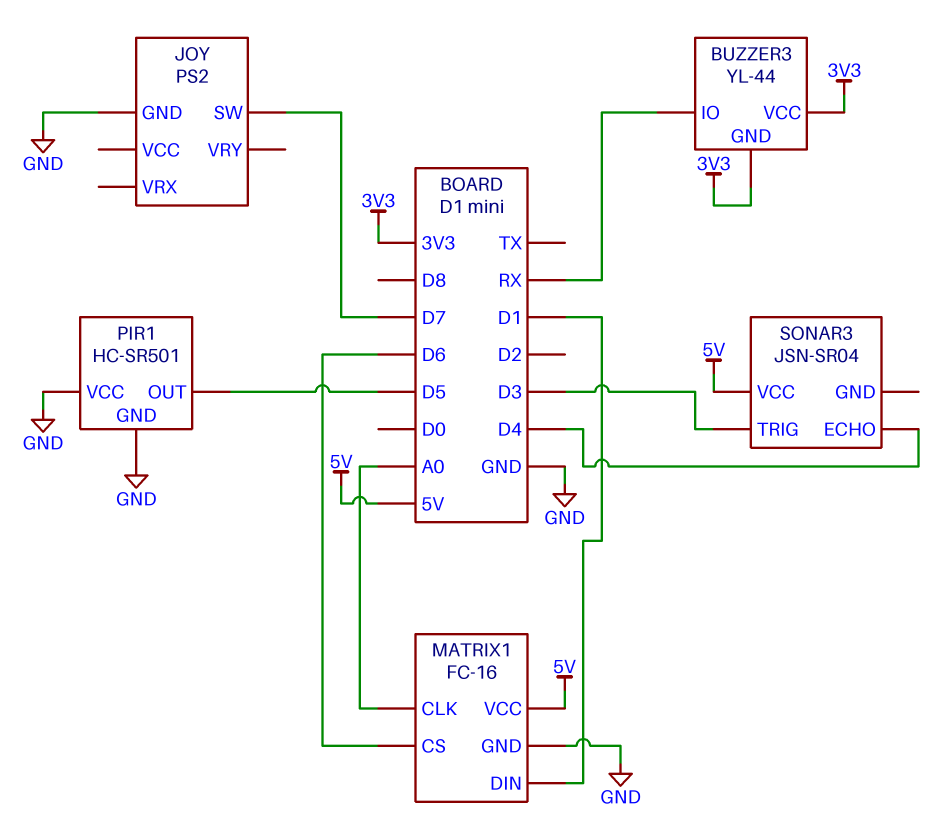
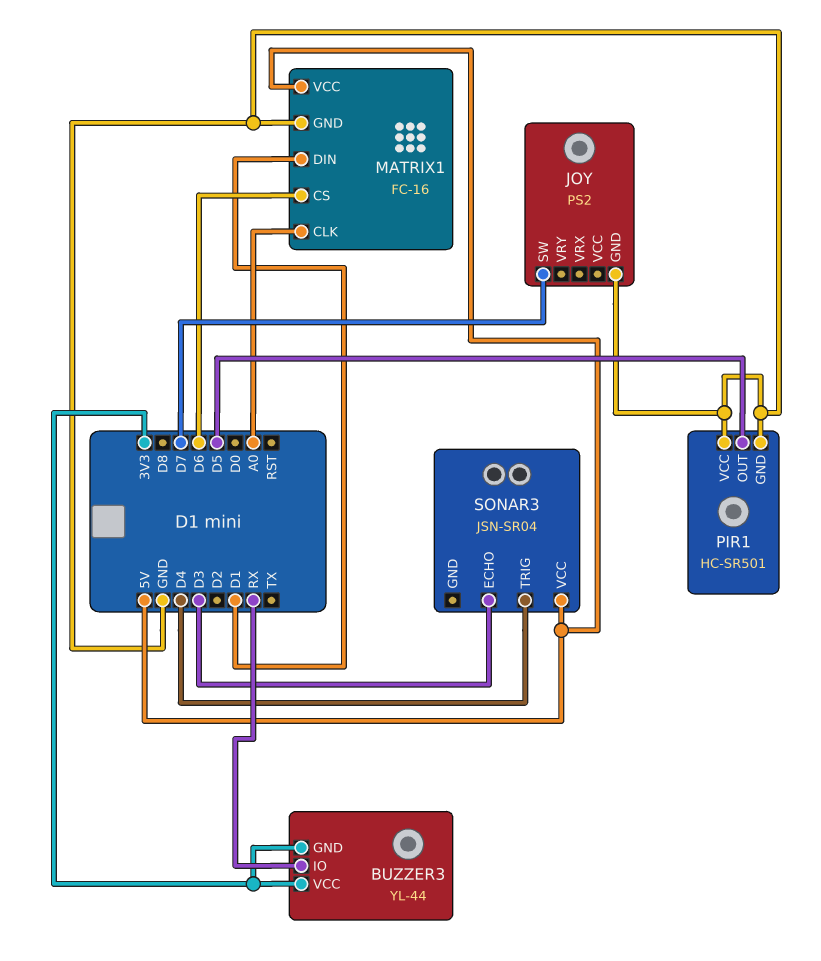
SONAR3 pin ECHO: D4 -> D3
SONAR3 pin TRIG: D3 -> D4

